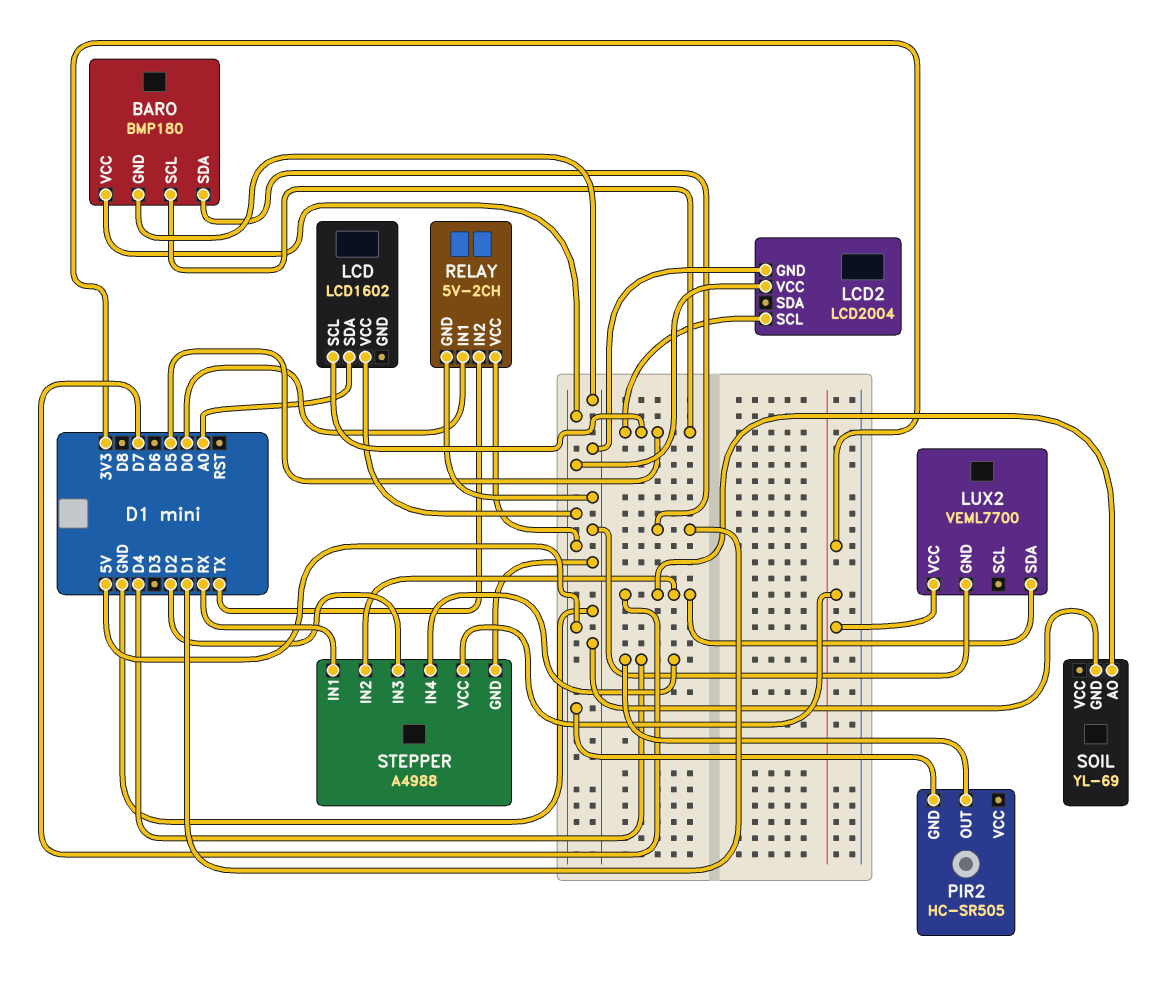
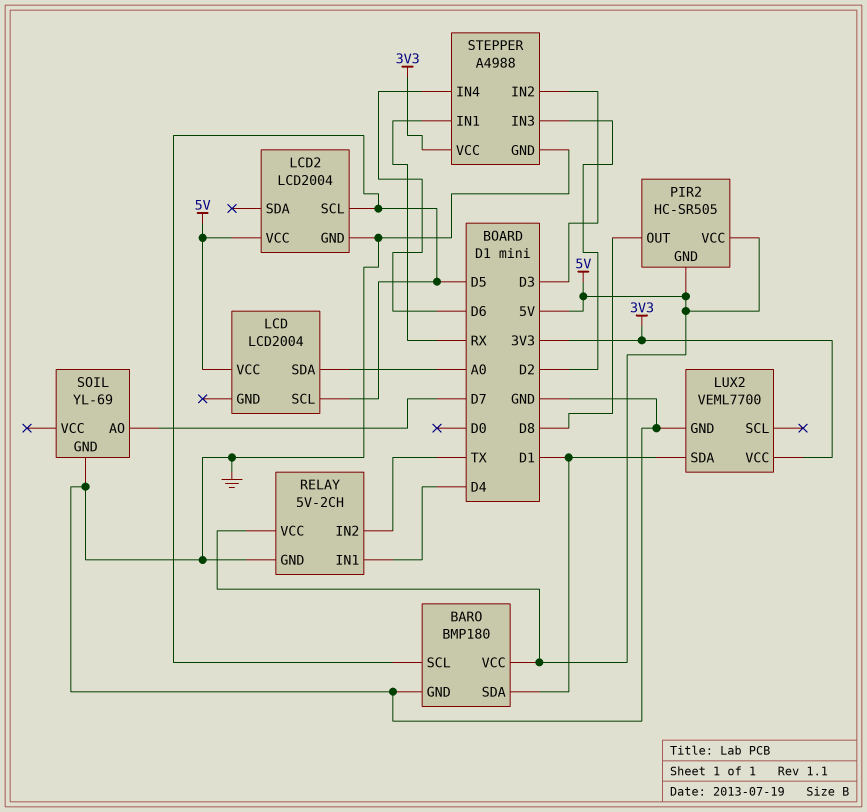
LCD: LCD1602 -> LCD2004
LUX2 pin SDA: D7 -> D1
PIR2 pin OUT: D4 -> D8
PIR2 pin VCC: none -> 5V
RELAY pin IN1: D0 -> D4
STEPPER pin IN2: D7 -> D3
STEPPER pin IN4: D4 -> D6

